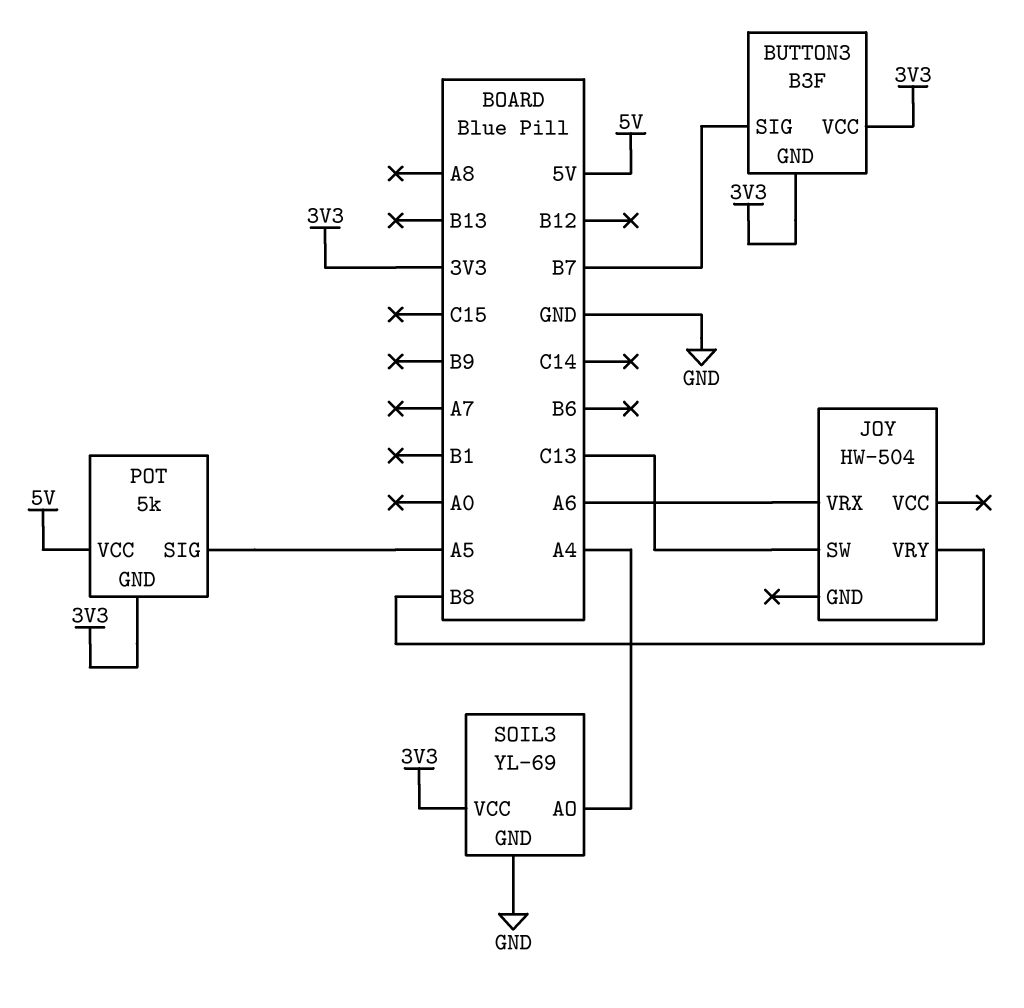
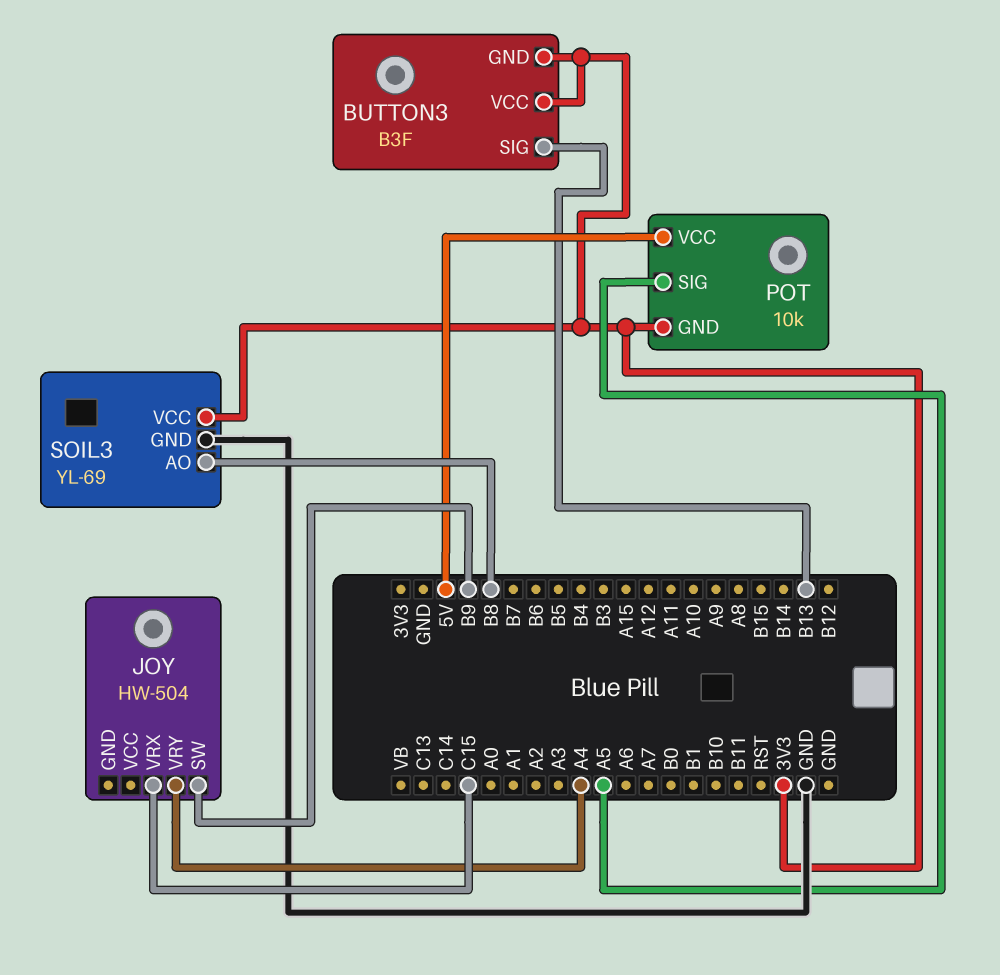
BUTTON3 pin SIG: B7 -> B13
JOY pin SW: C13 -> B9
JOY pin VRX: A6 -> C15
JOY pin VRY: B8 -> A4
POT: 5k -> 10k
SOIL3 pin AO: A4 -> B8

